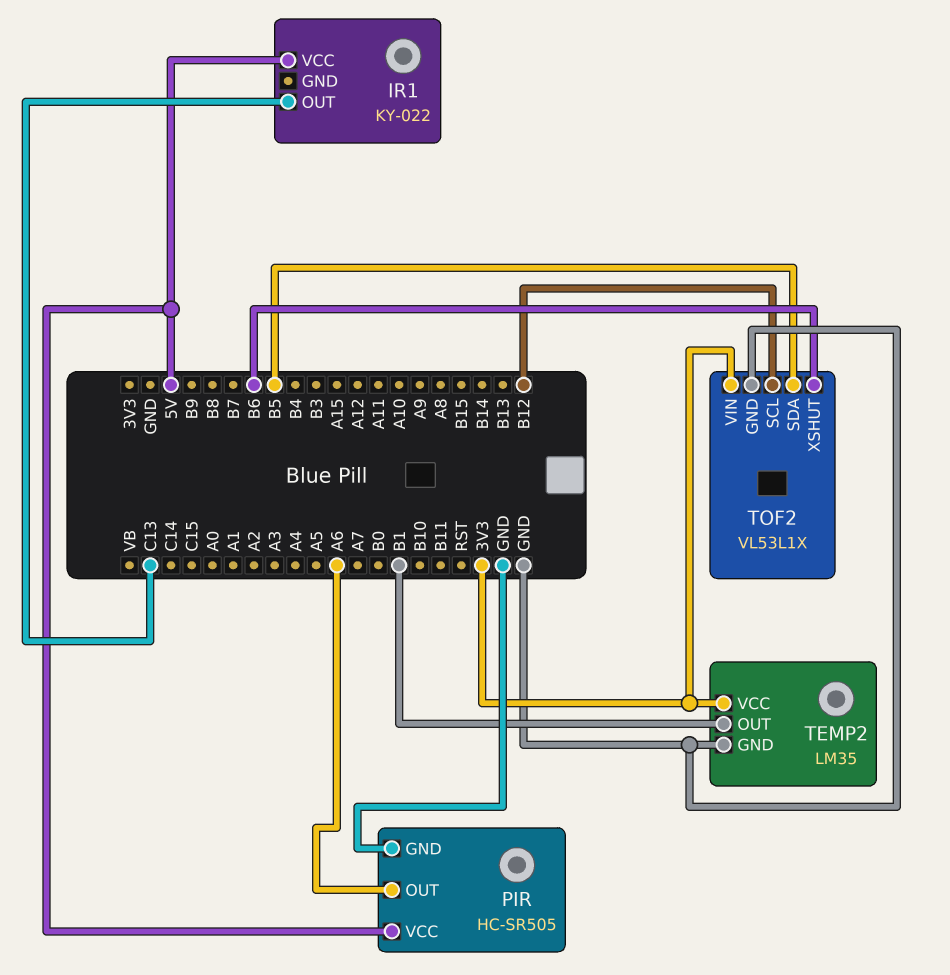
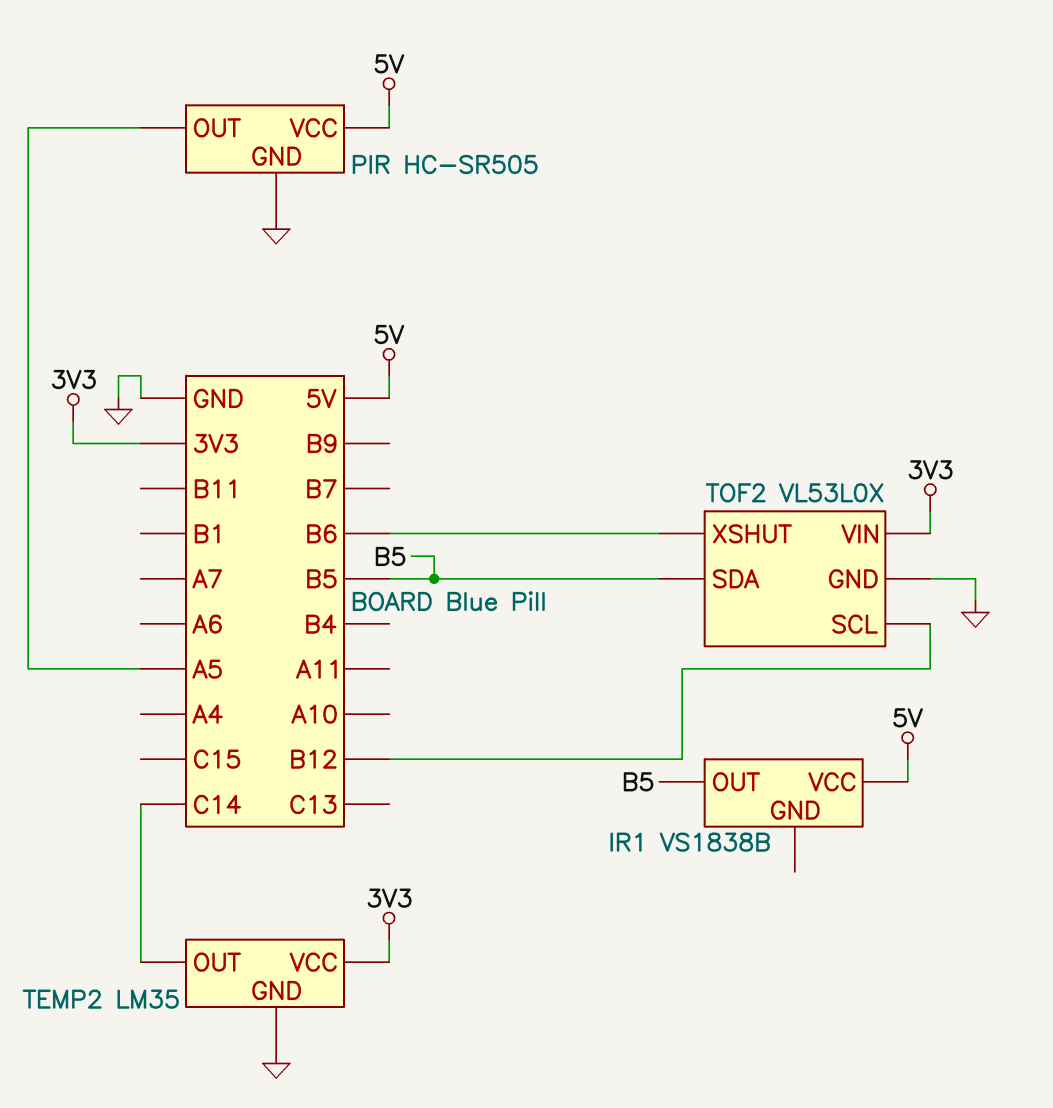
IR1: KY-022 -> VS1838B
IR1 pin OUT: C13 -> B5
PIR pin OUT: A6 -> A5
TEMP2 pin OUT: B1 -> C14
TOF2: VL53L1X -> VL53L0X

